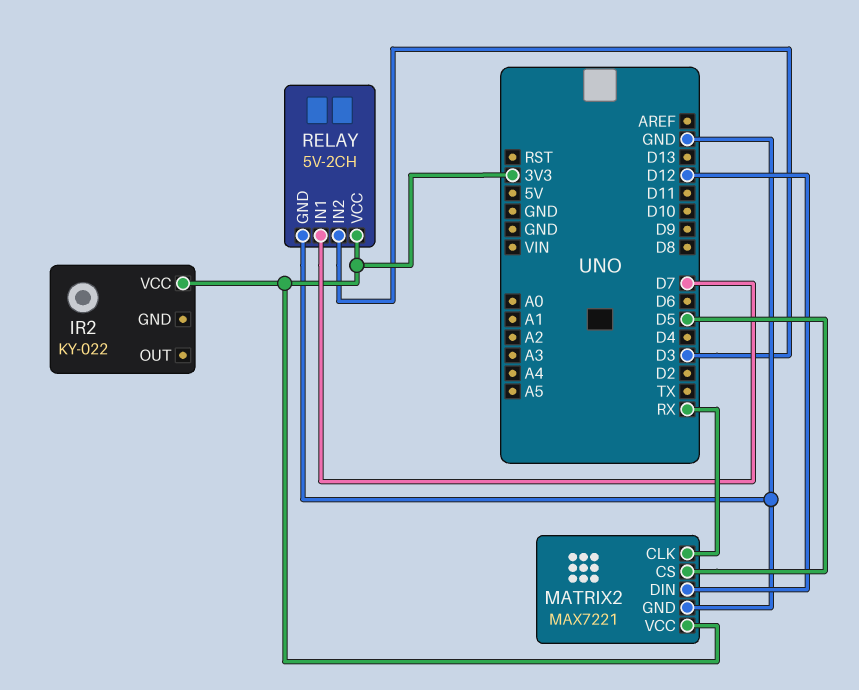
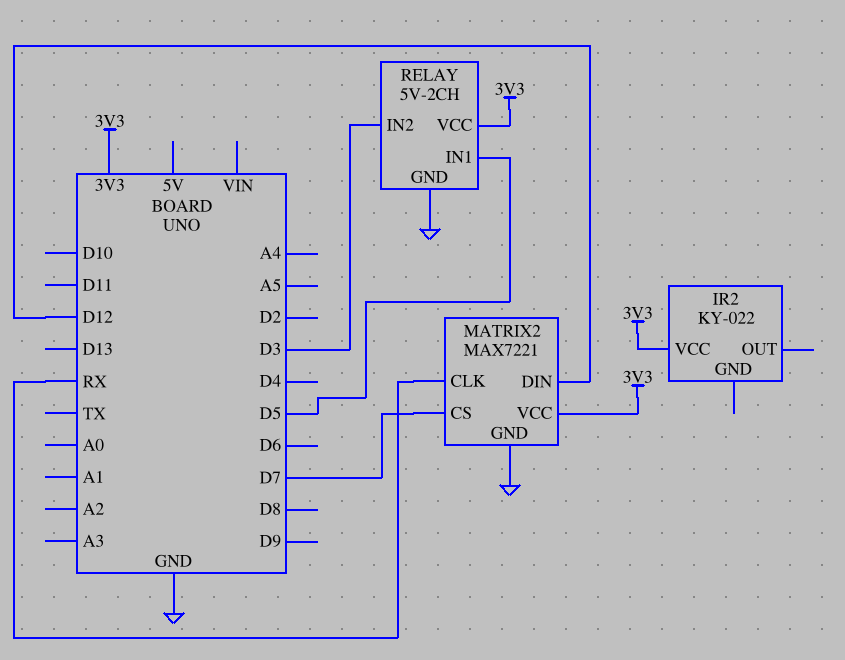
MATRIX2 pin CS: D5 -> D7
RELAY pin IN1: D7 -> D5

